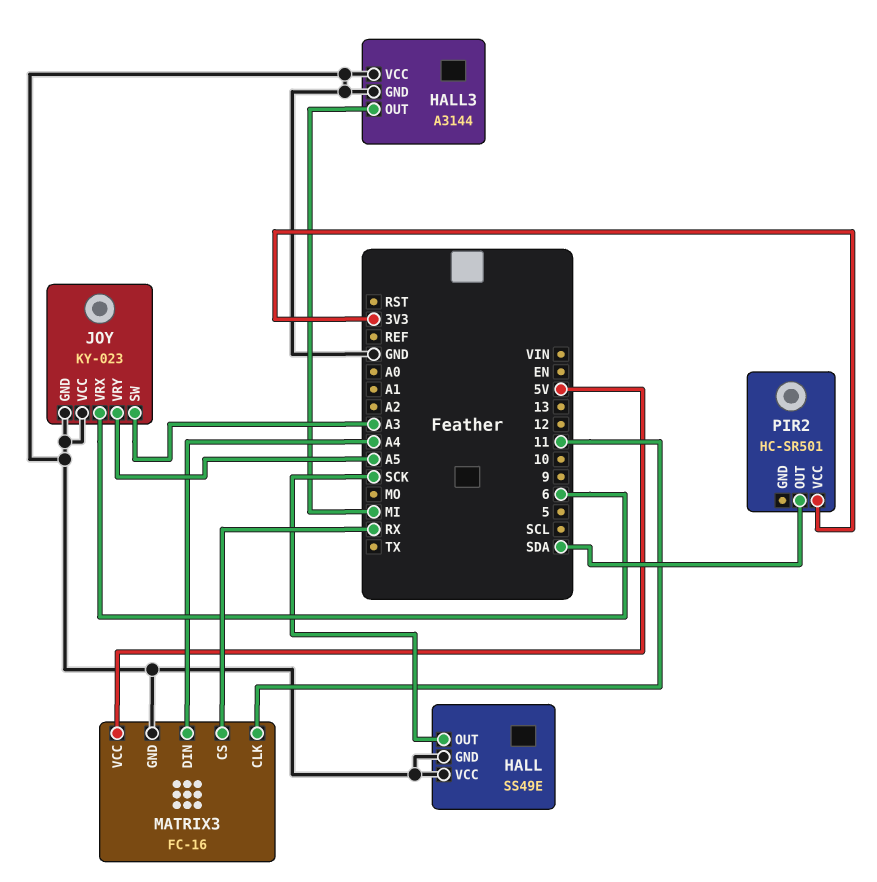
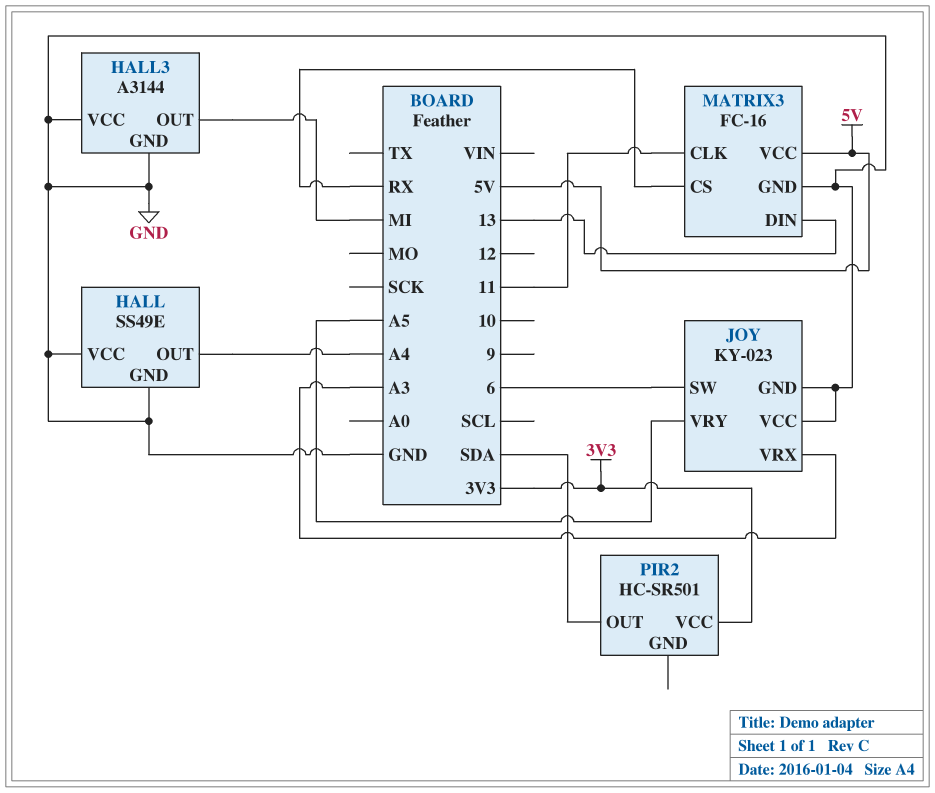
HALL pin OUT: SCK -> A4
JOY pin SW: A3 -> 6
JOY pin VRX: 6 -> A3
MATRIX3 pin DIN: A4 -> 13

